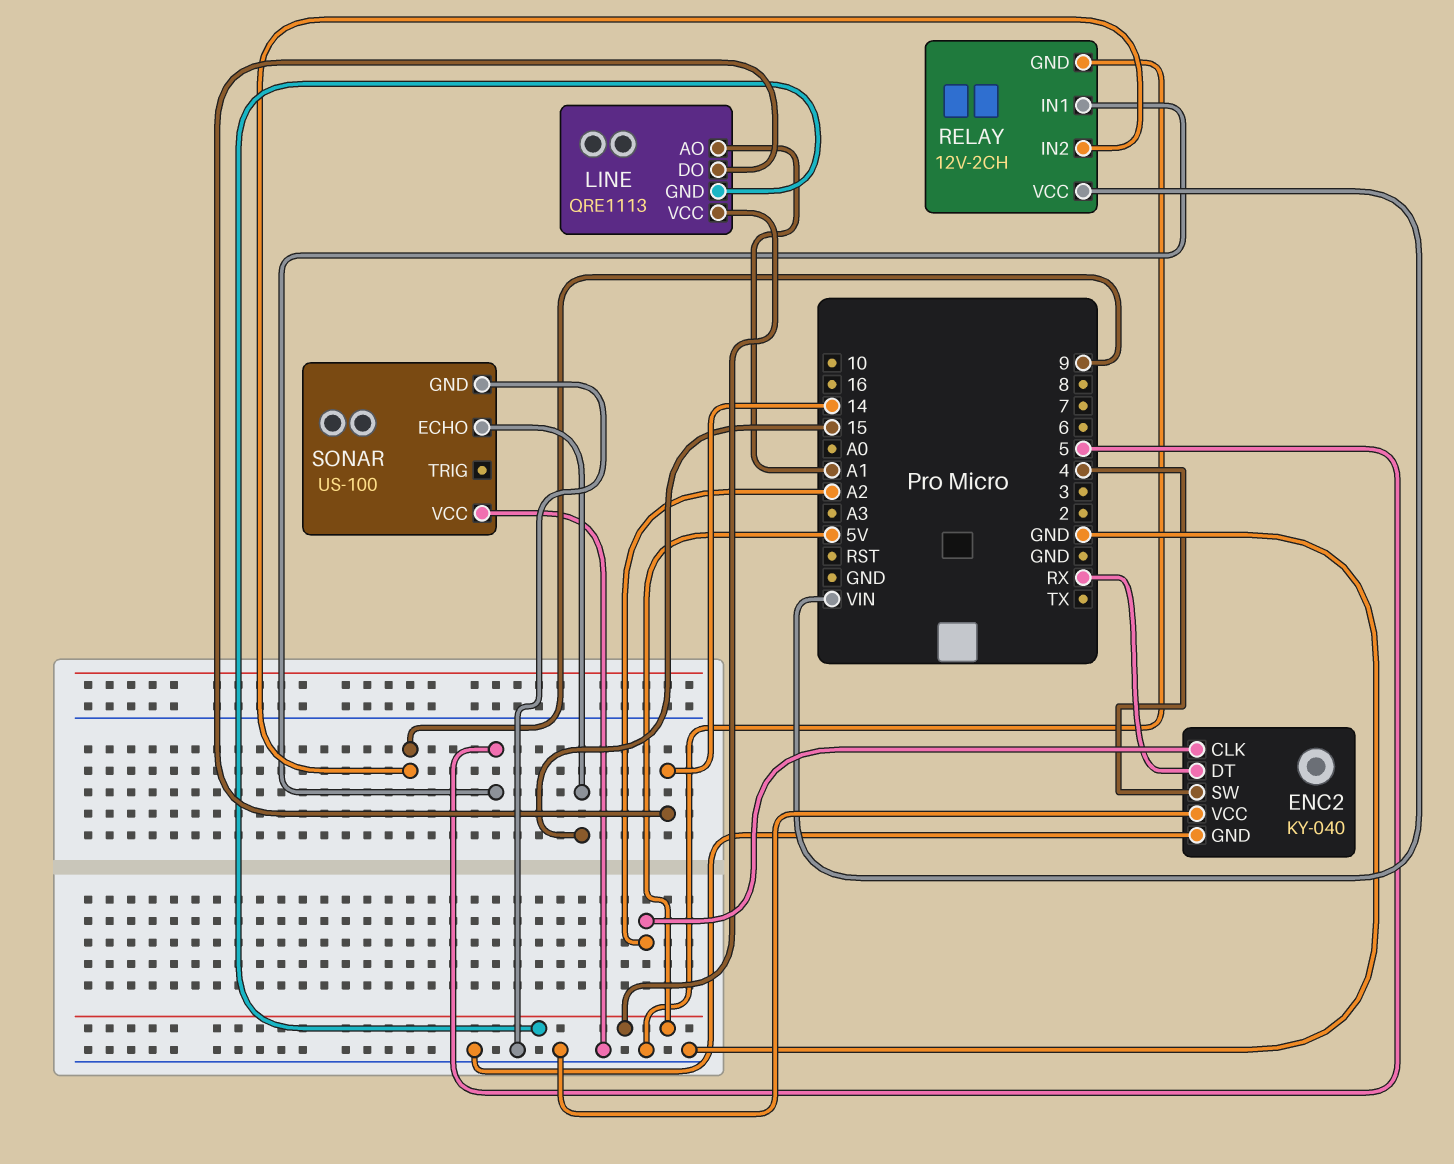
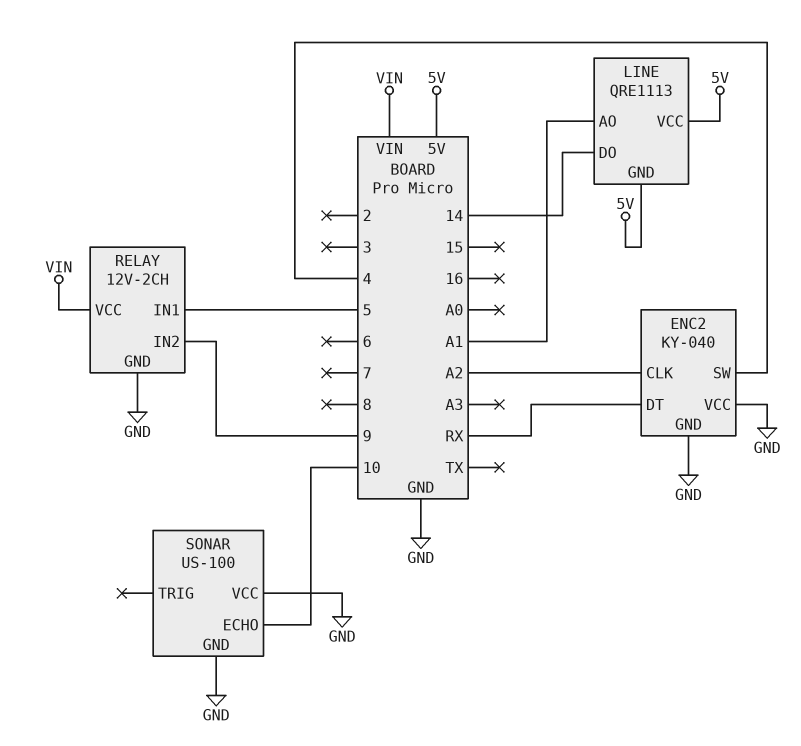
SONAR pin ECHO: 15 -> 10

